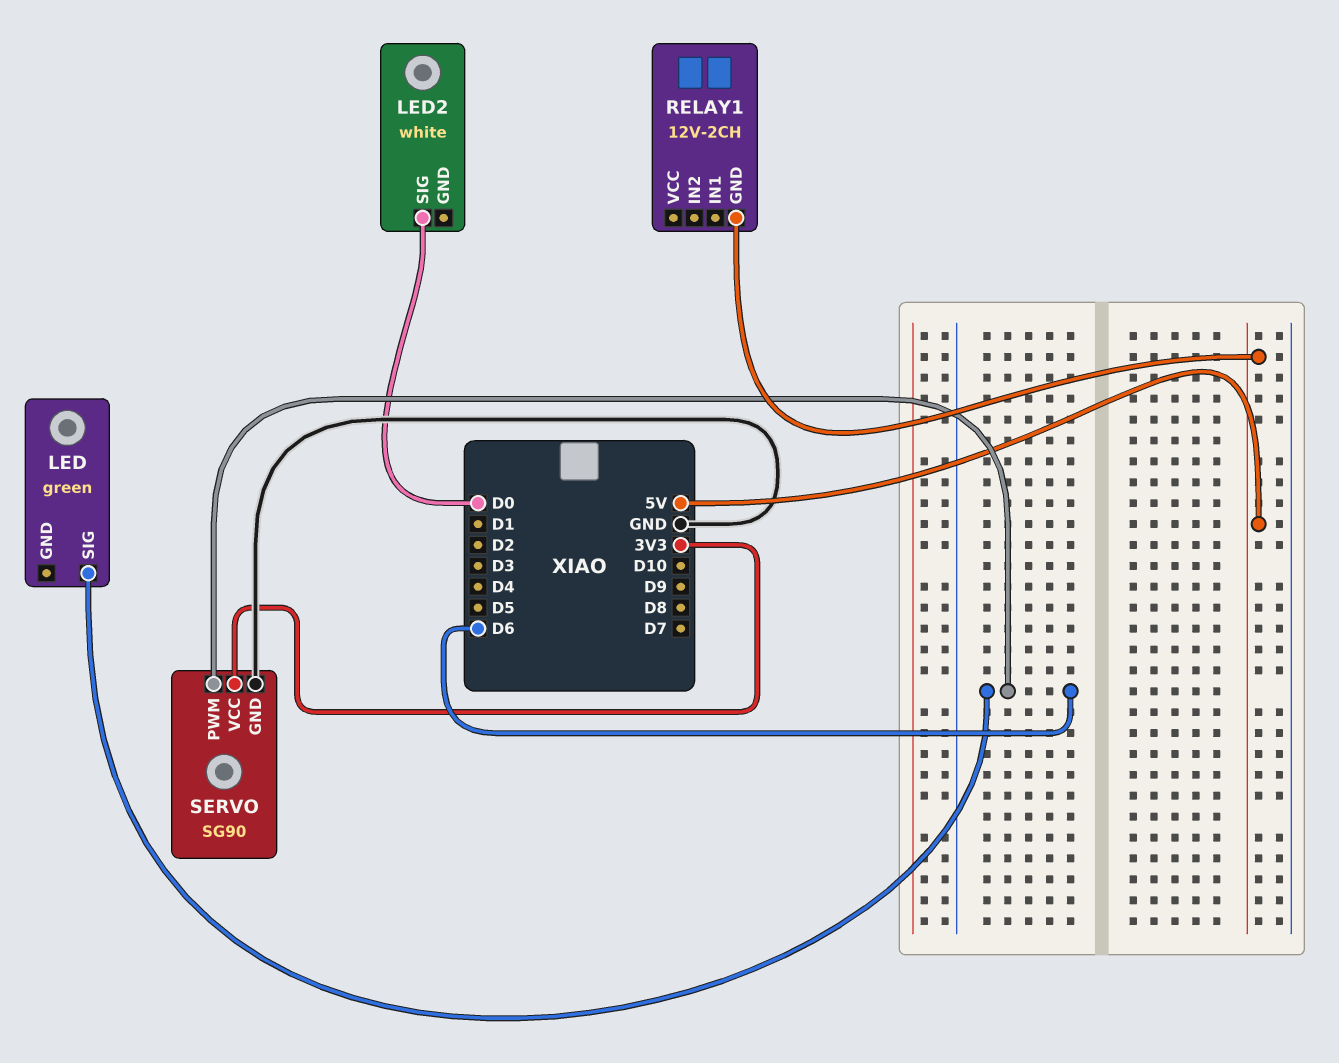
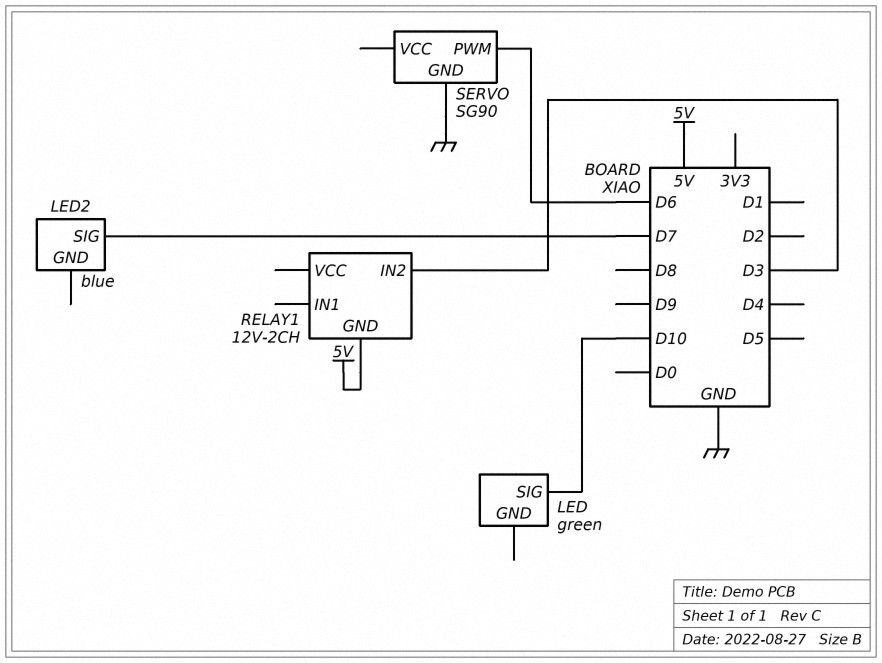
LED pin SIG: D6 -> D10
LED2: white -> blue
LED2 pin SIG: D0 -> D7
RELAY1 pin IN2: none -> D3
SERVO pin VCC: 3V3 -> none

